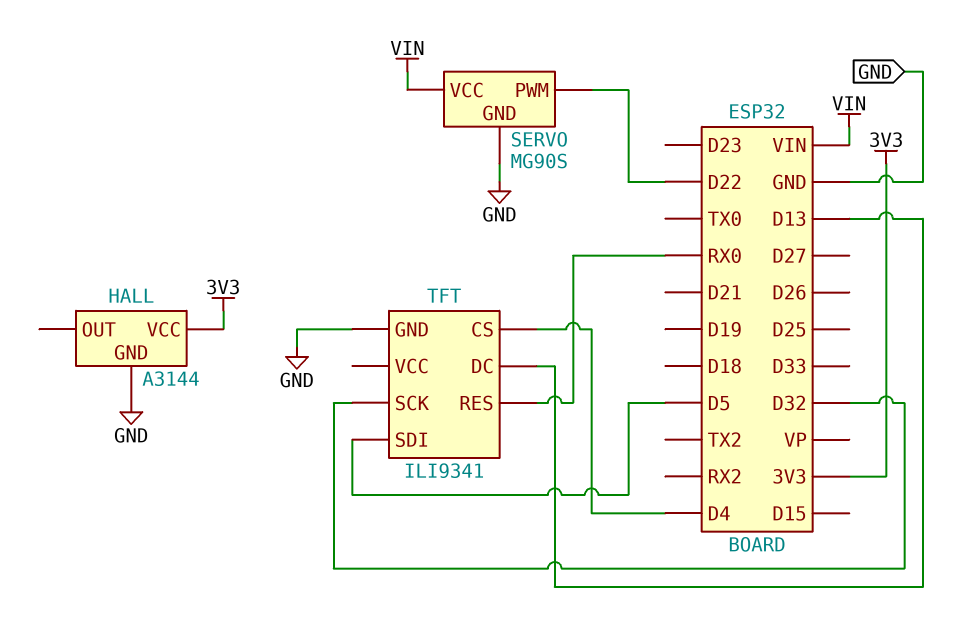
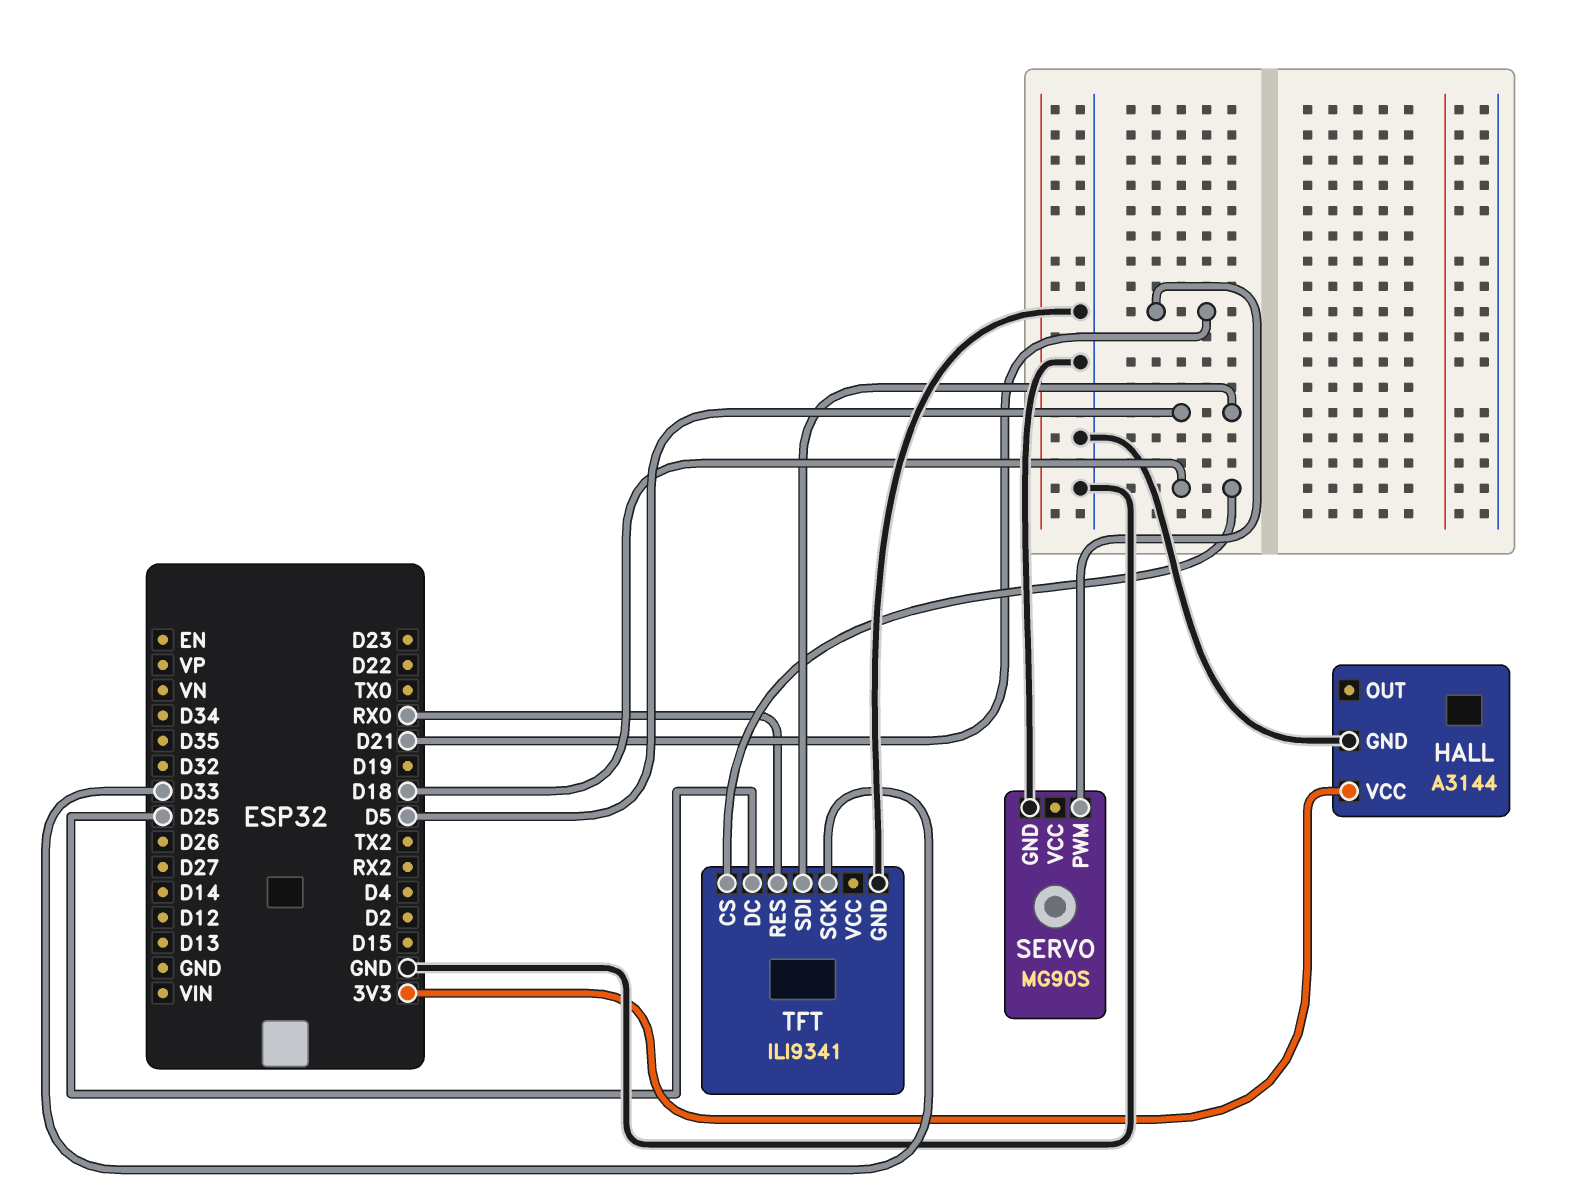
SERVO pin PWM: D22 -> D21
SERVO pin VCC: VIN -> none
TFT pin CS: D4 -> D18
TFT pin DC: D13 -> D25
TFT pin SCK: D32 -> D33

